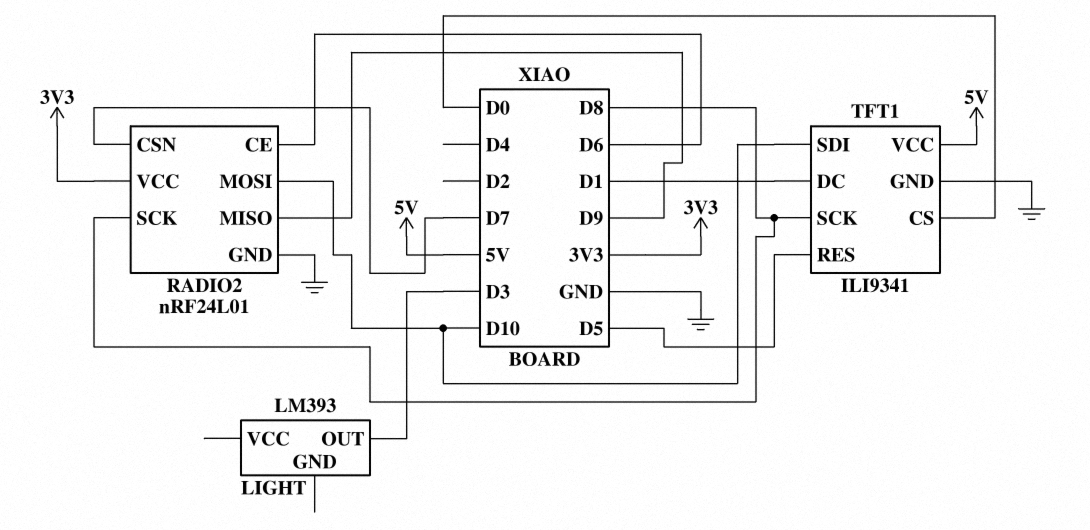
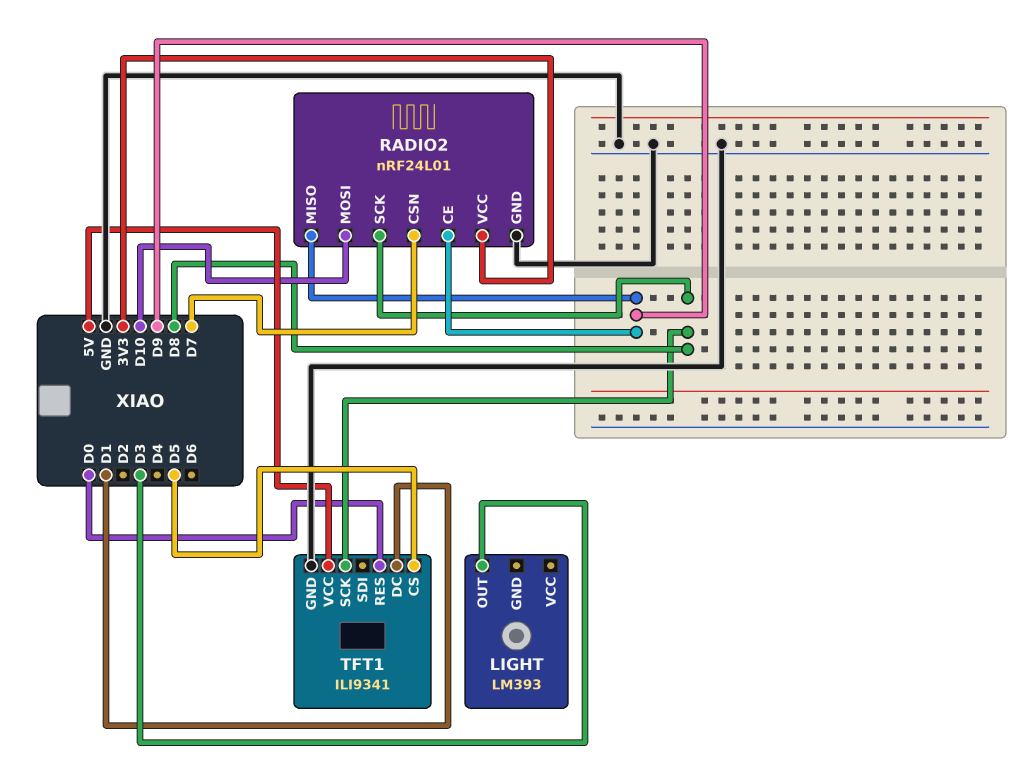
RADIO2 pin CE: D6 -> D9
TFT1 pin CS: D0 -> D5
TFT1 pin RES: D5 -> D0
TFT1 pin SDI: D10 -> none

